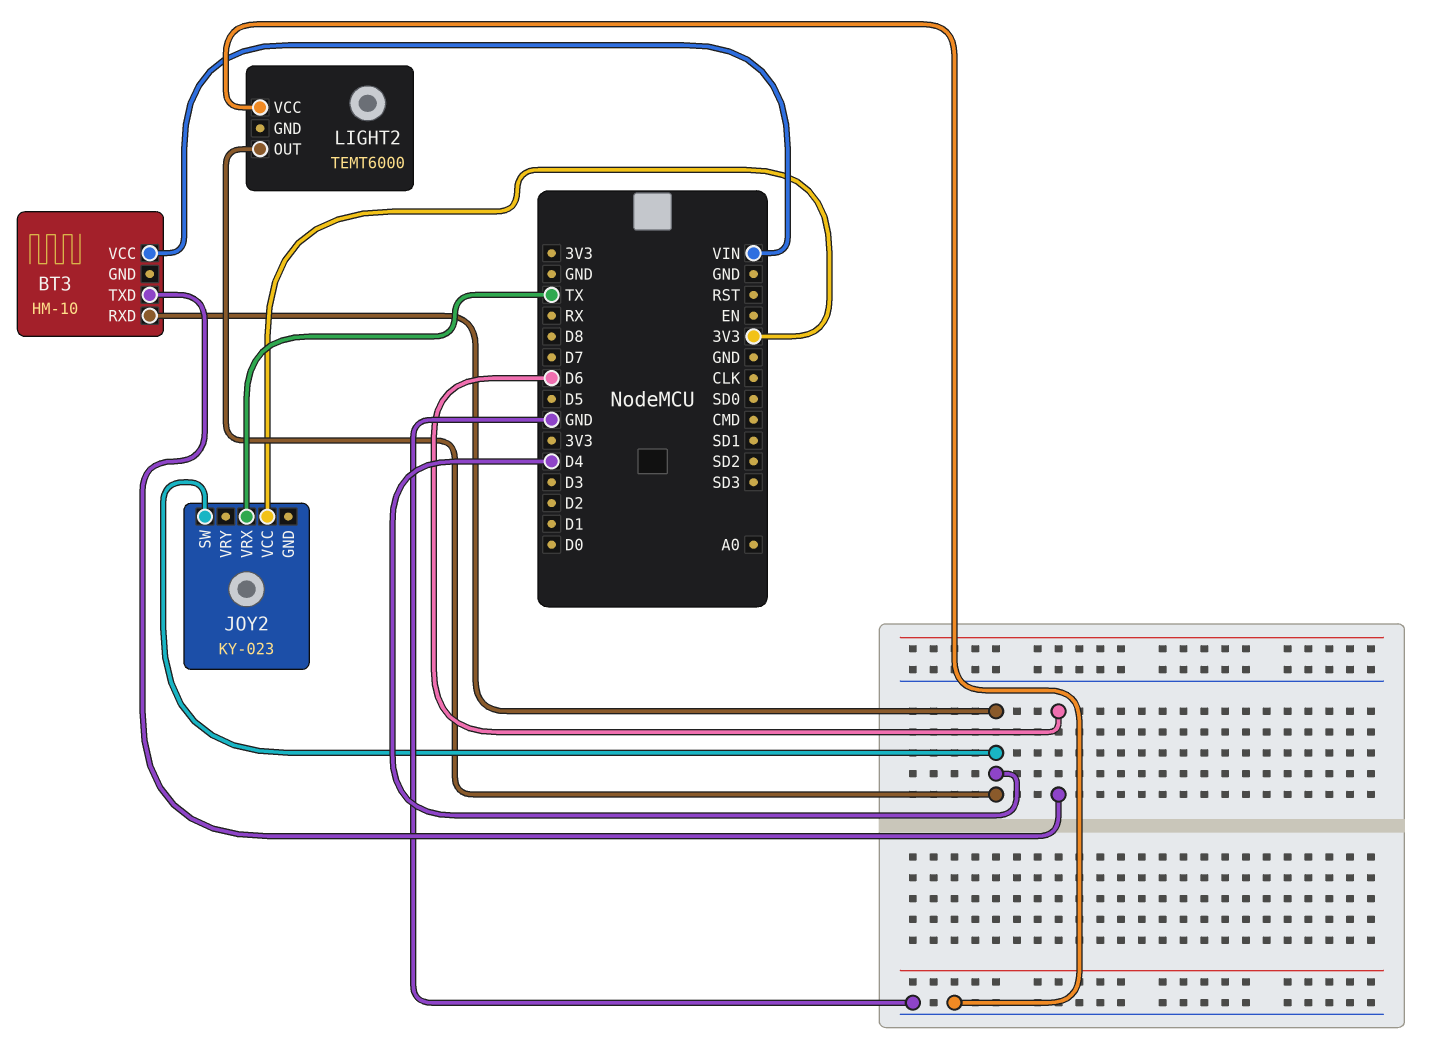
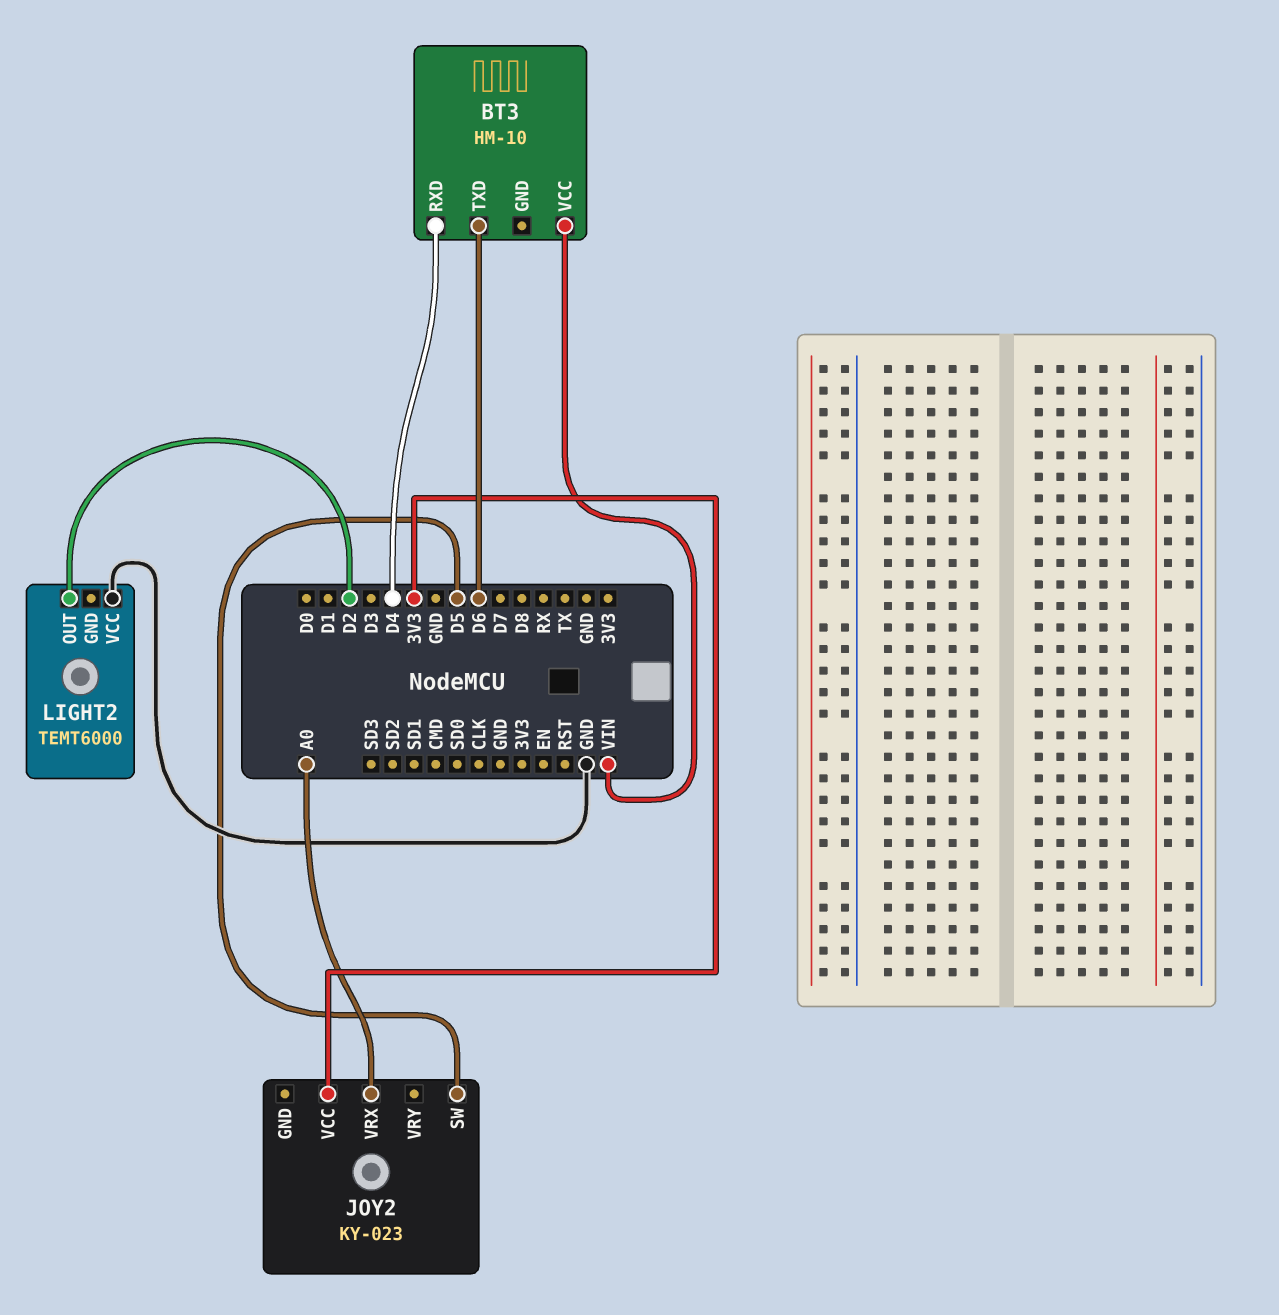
JOY2 pin SW: D4 -> D5
JOY2 pin VRX: TX -> A0
LIGHT2 pin OUT: D4 -> D2

